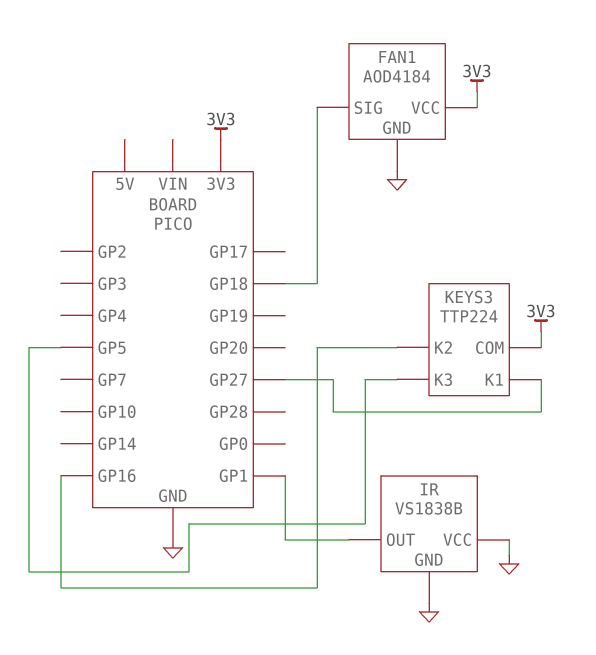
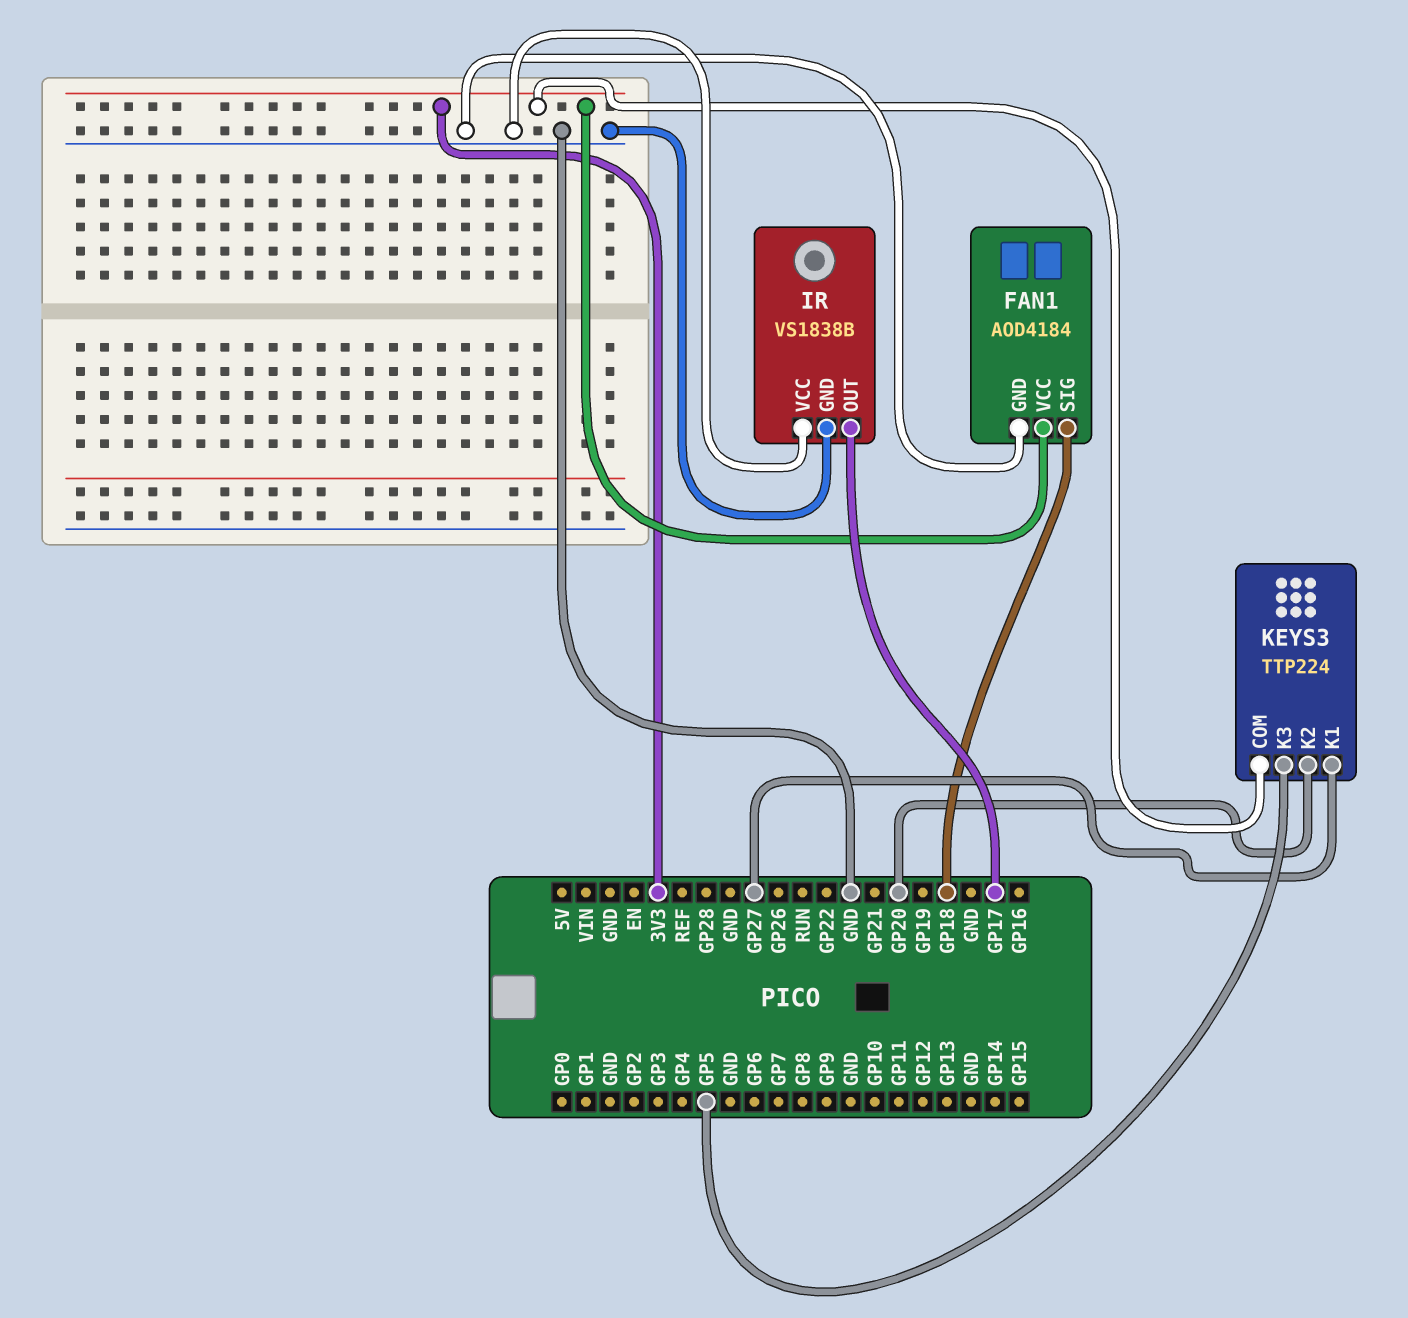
IR pin OUT: GP1 -> GP17
KEYS3 pin K2: GP16 -> GP20

